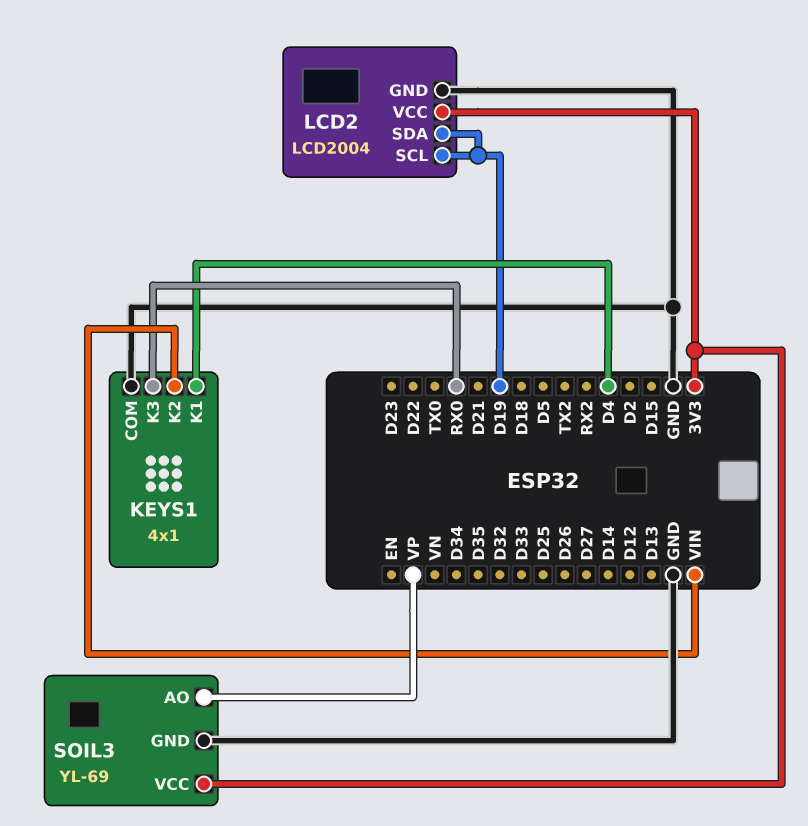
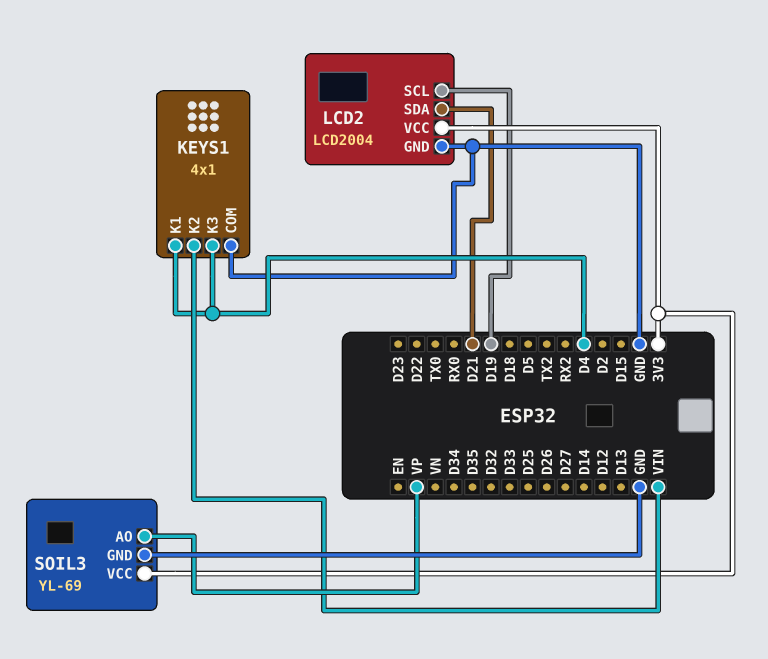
KEYS1 pin K3: RX0 -> D4
LCD2 pin SDA: D19 -> D21

